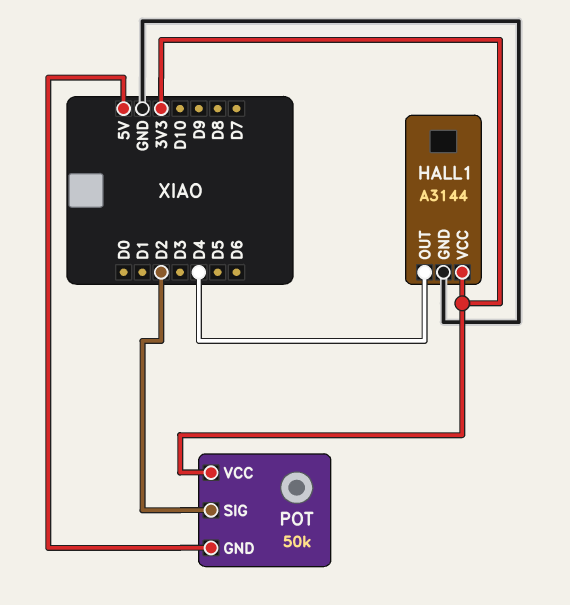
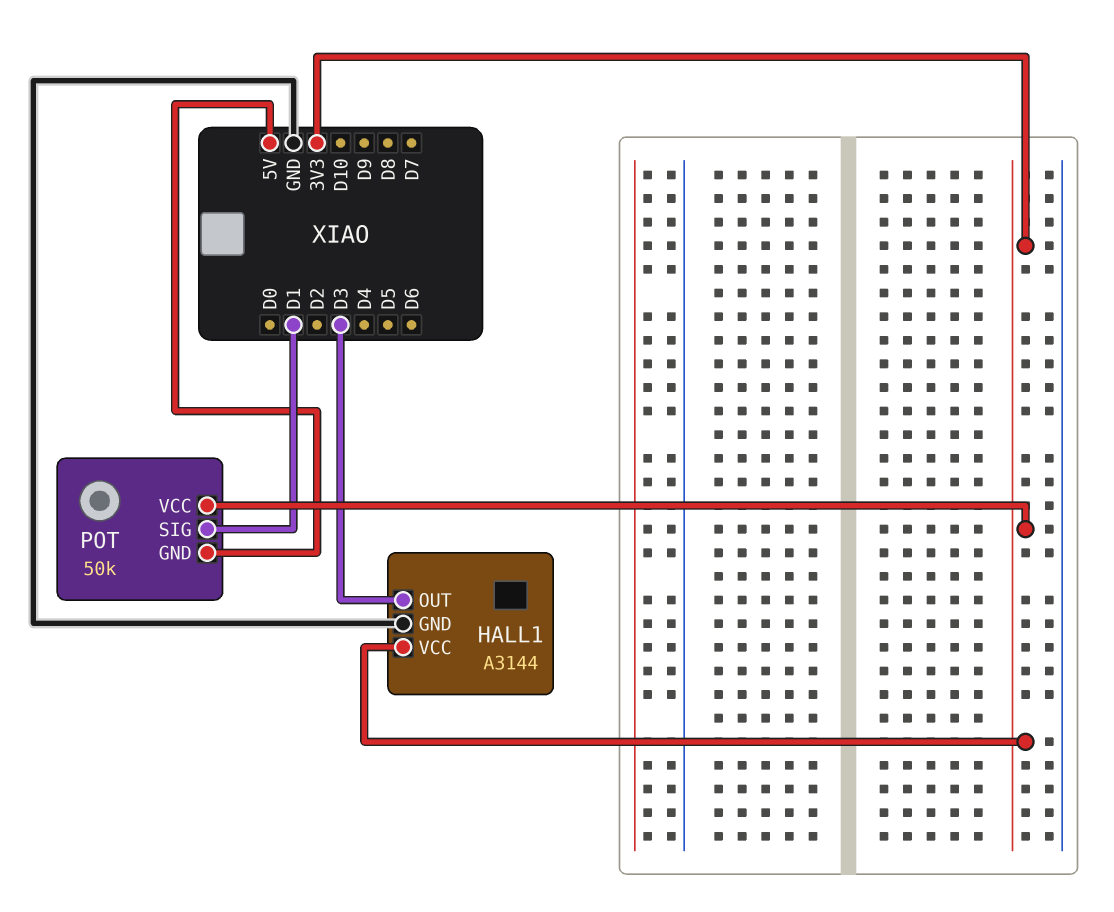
HALL1 pin OUT: D4 -> D3
POT pin SIG: D2 -> D1

